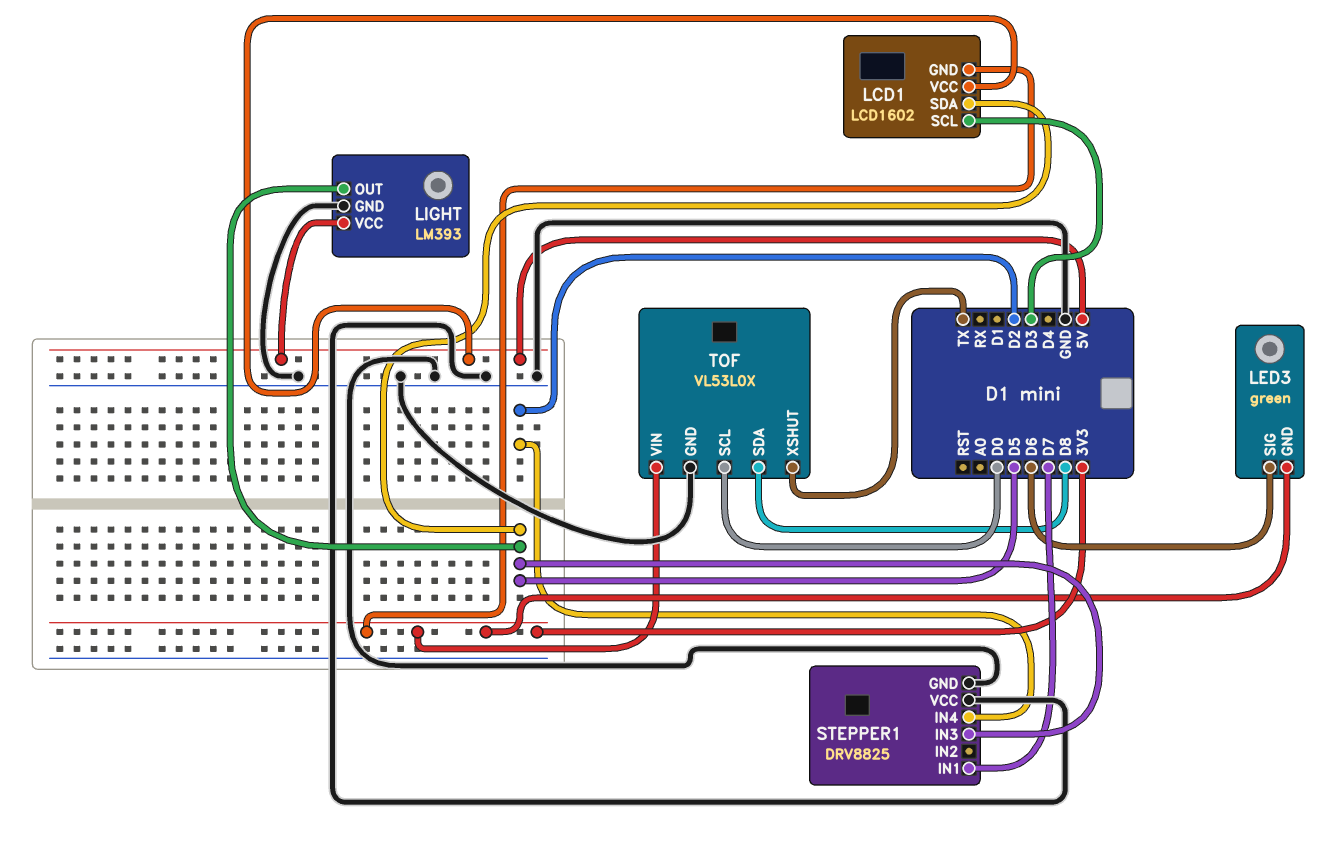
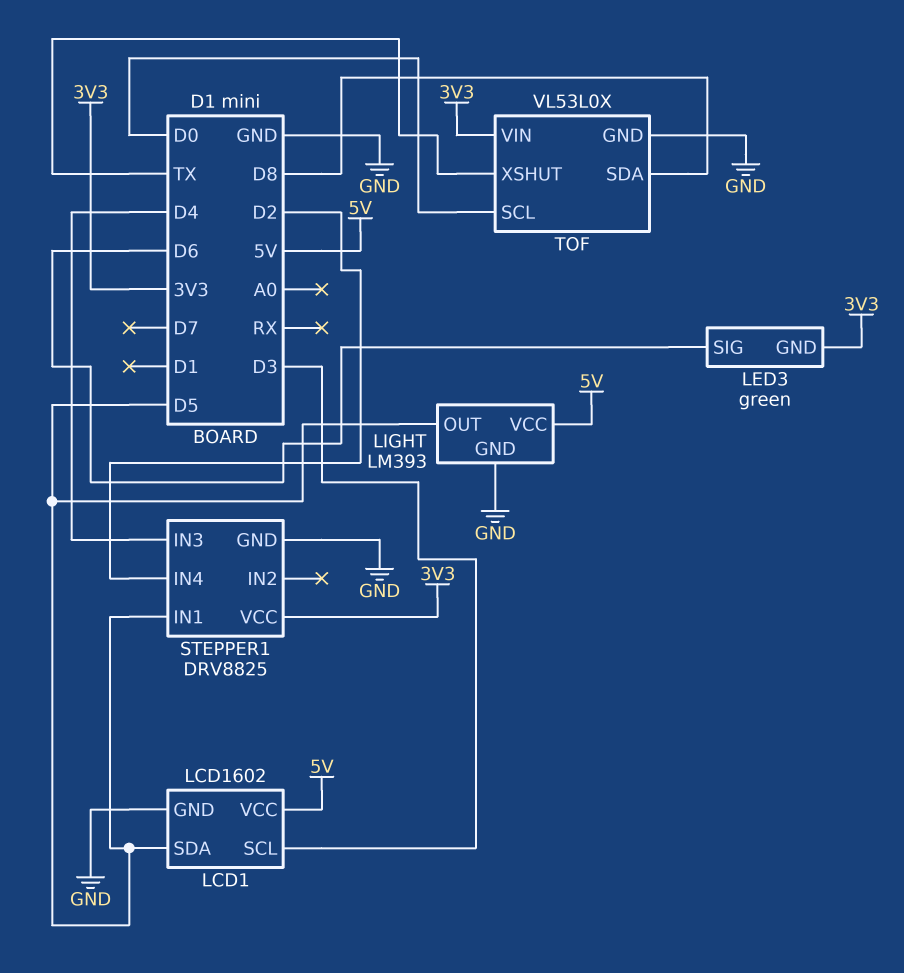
LCD1 pin GND: 3V3 -> GND
STEPPER1 pin IN1: D7 -> D5
STEPPER1 pin IN3: D5 -> D4
STEPPER1 pin VCC: GND -> 3V3

